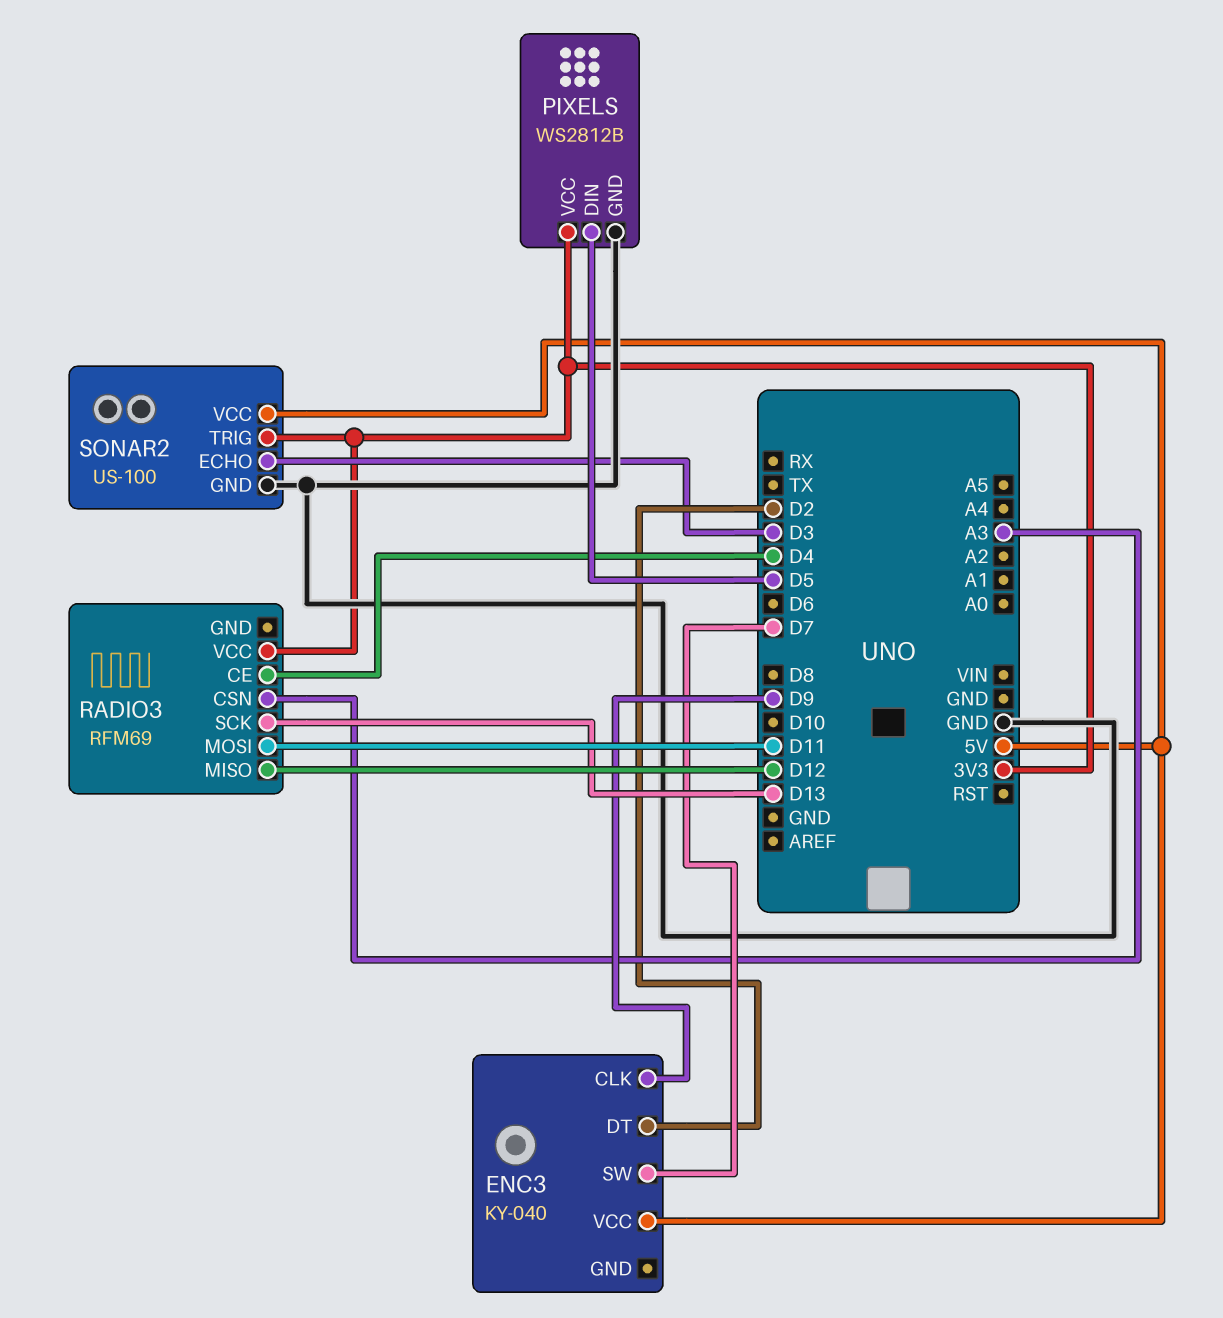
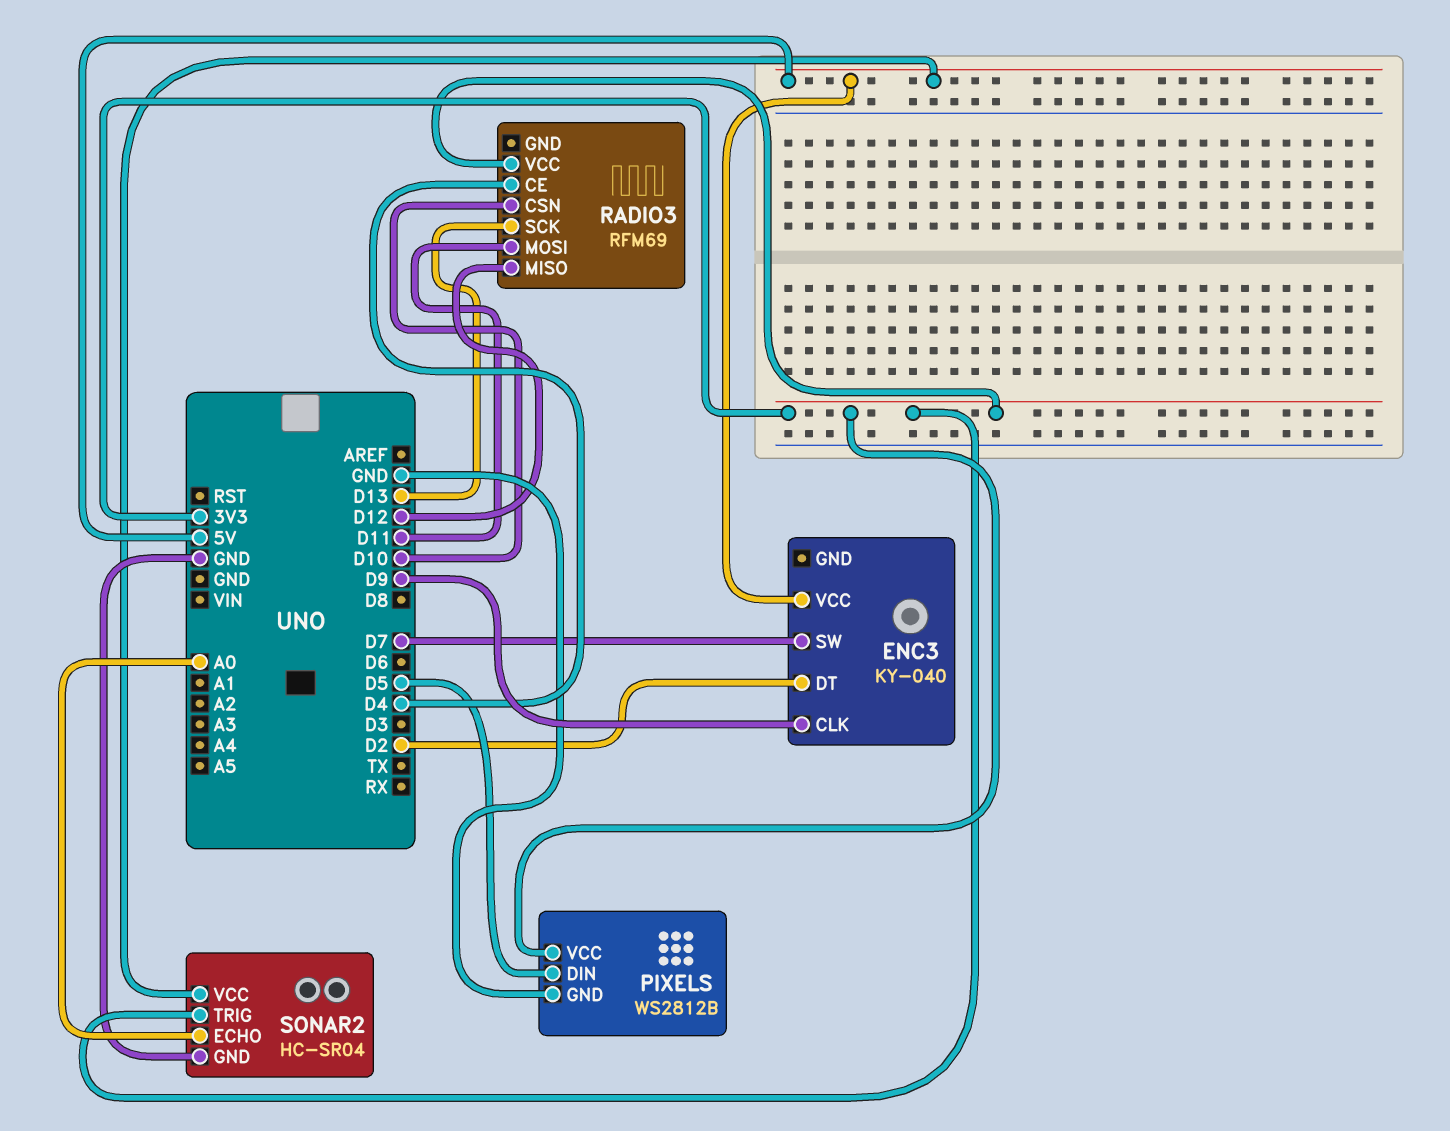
RADIO3 pin CSN: A3 -> D10
SONAR2: US-100 -> HC-SR04
SONAR2 pin ECHO: D3 -> A0

